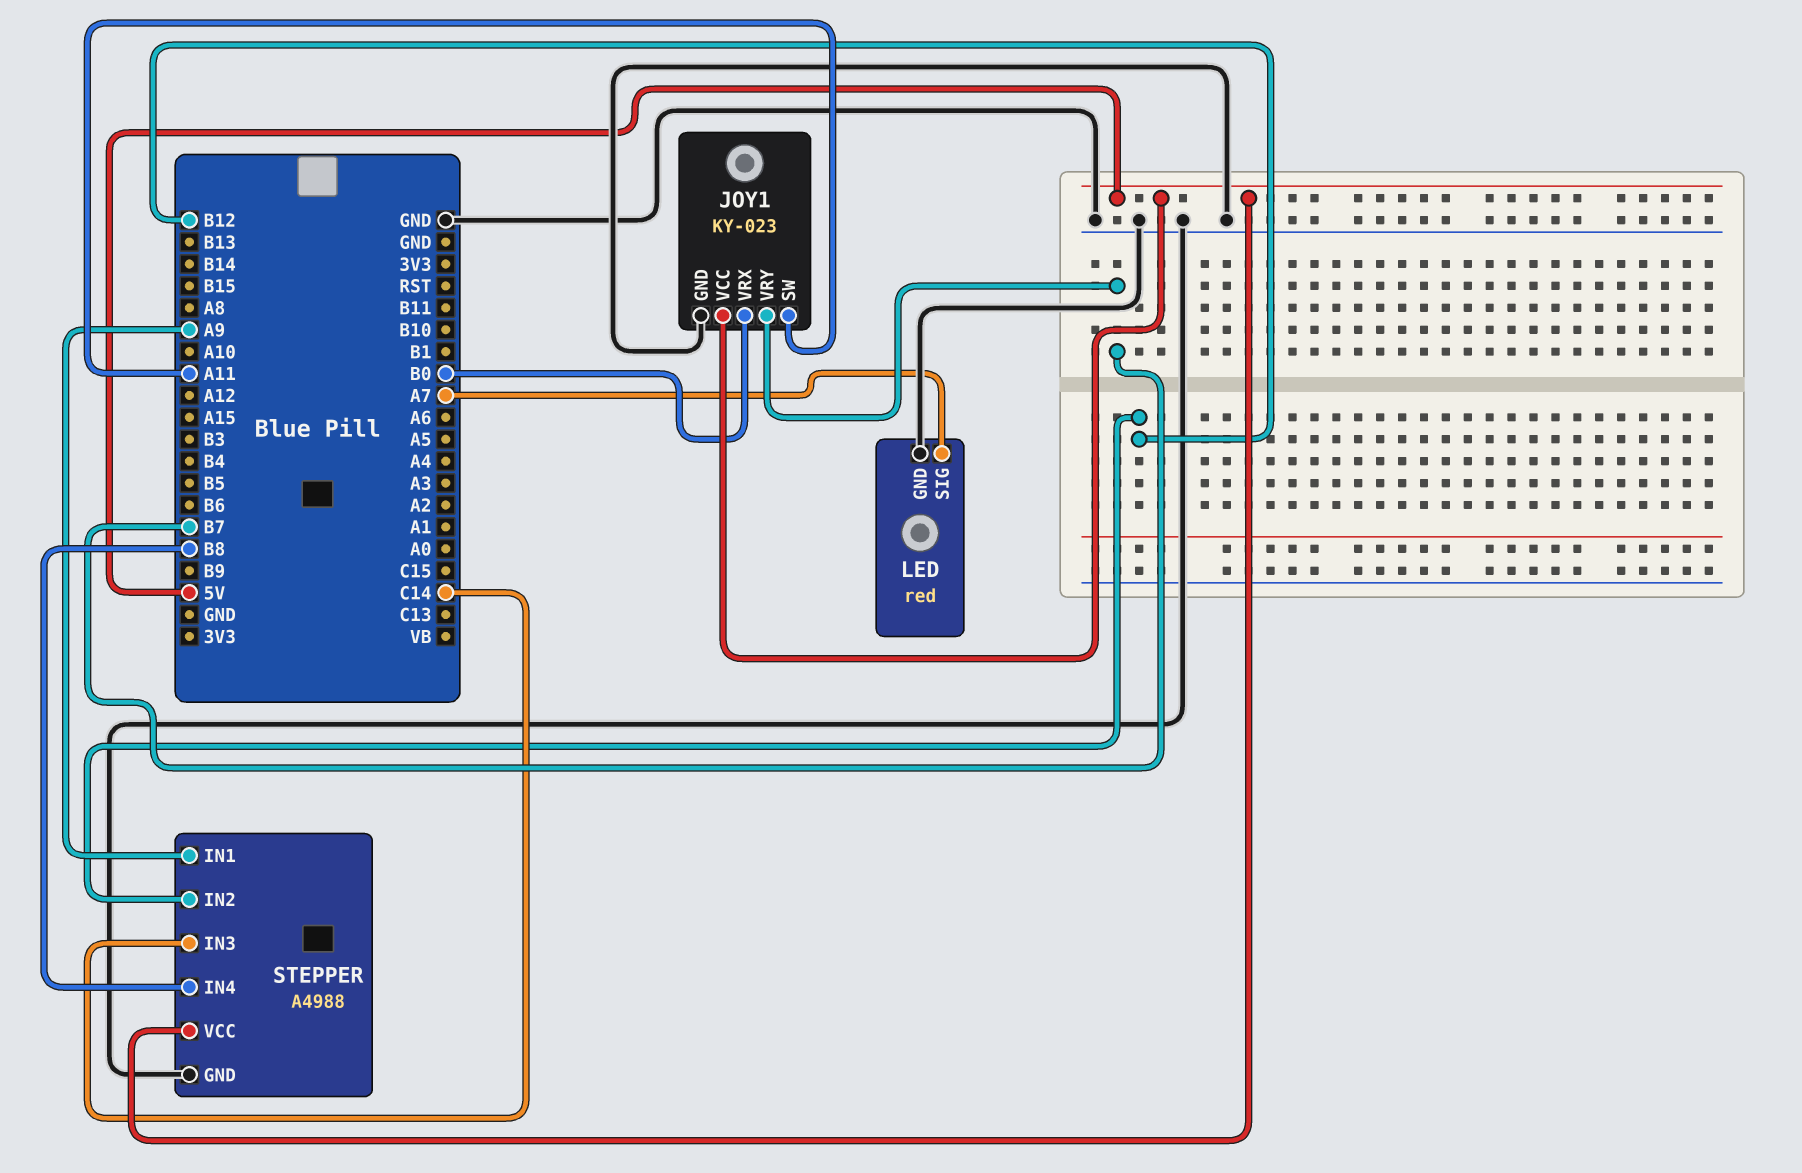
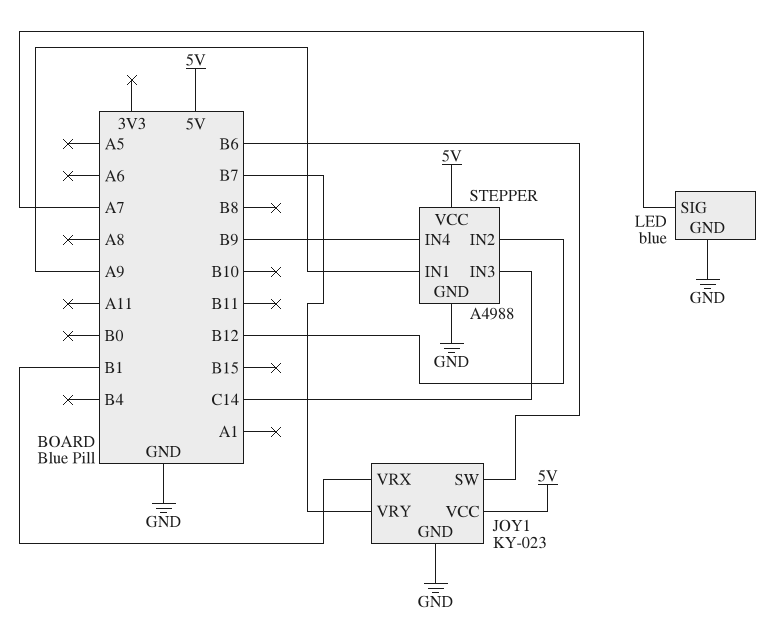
JOY1 pin SW: A11 -> B6
JOY1 pin VRX: B0 -> B1
LED: red -> blue
STEPPER pin IN4: B8 -> B9

